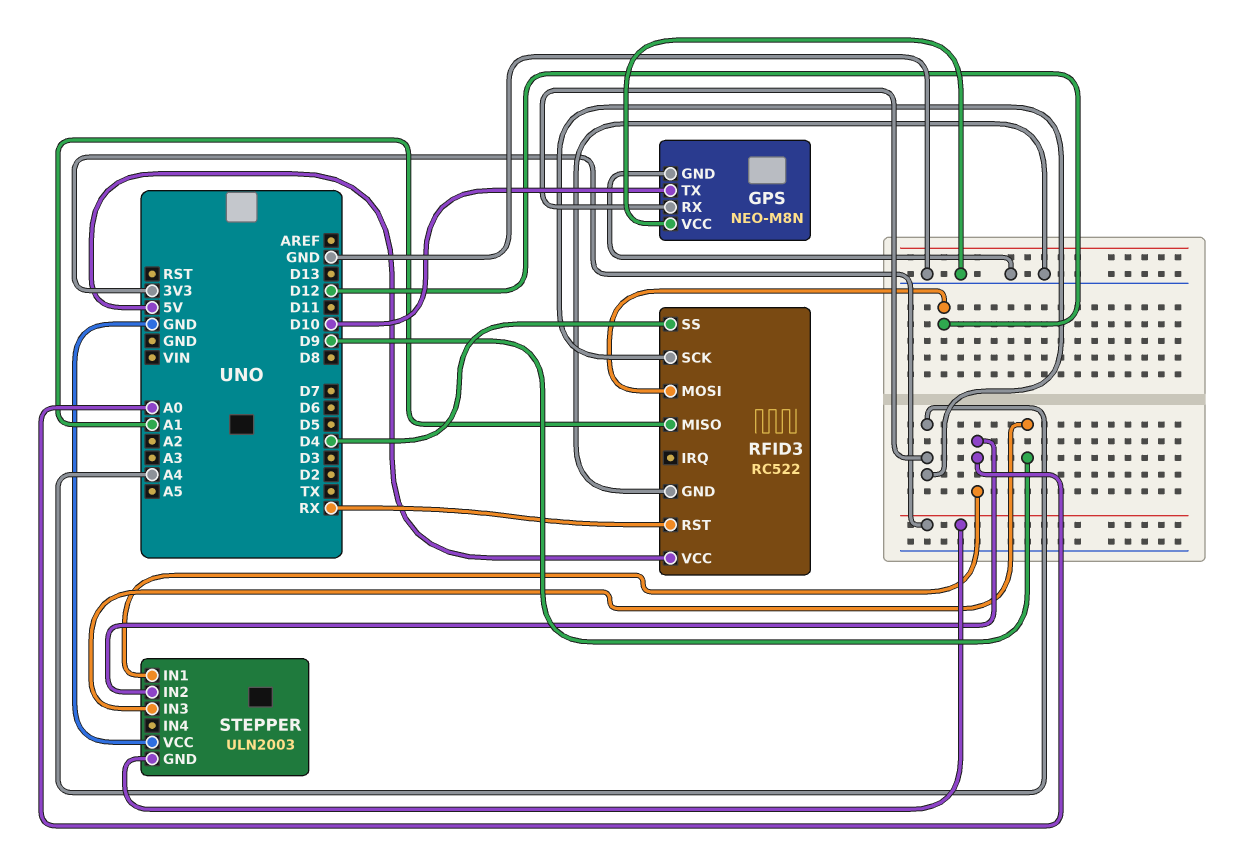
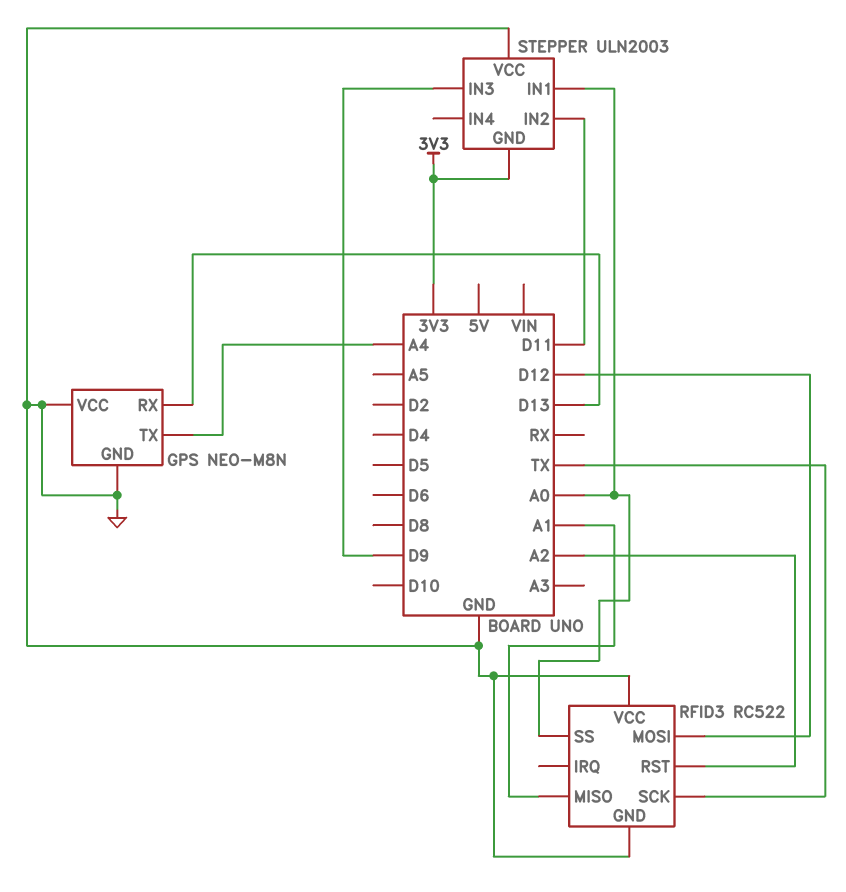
GPS pin RX: A4 -> D13
GPS pin TX: D10 -> A4
RFID3 pin RST: RX -> A2
RFID3 pin SCK: A4 -> TX
RFID3 pin SS: D4 -> A0
RFID3 pin VCC: 5V -> GND
STEPPER pin IN2: A0 -> D11

